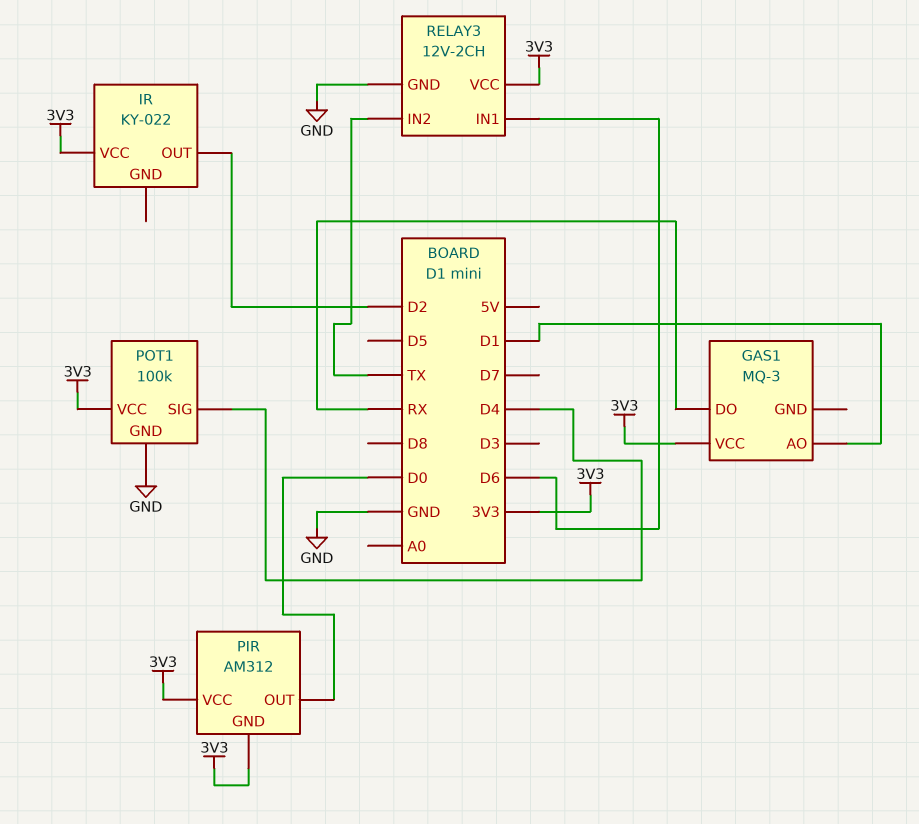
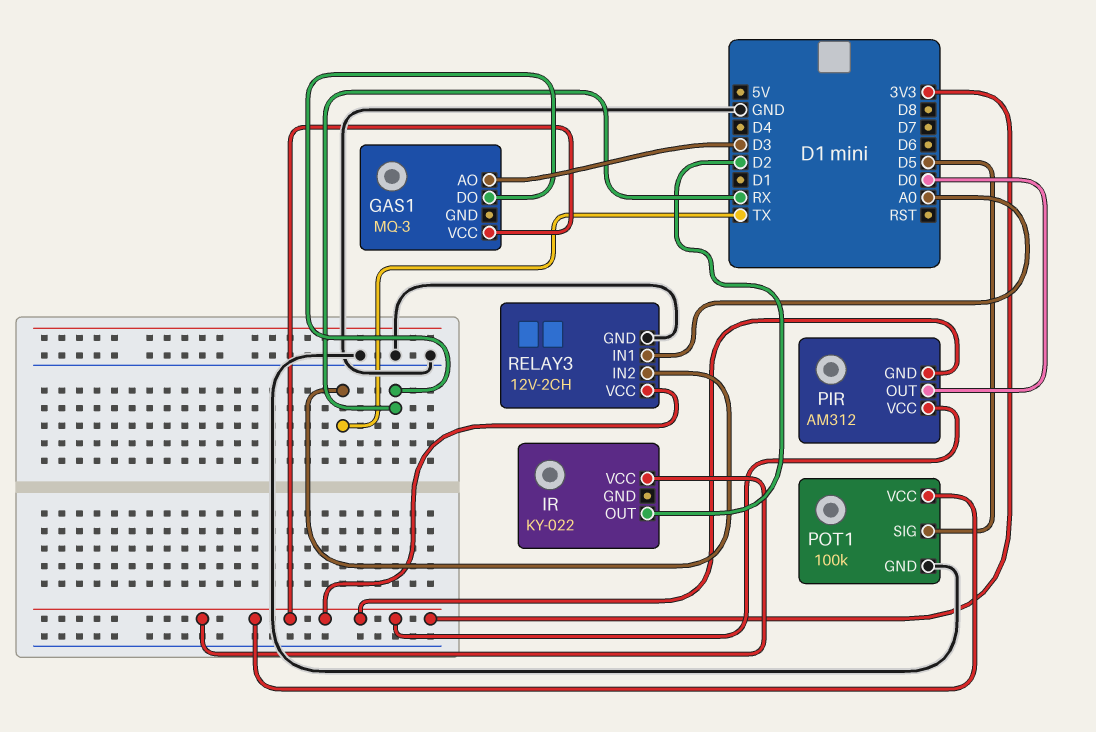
GAS1 pin AO: D1 -> D3
POT1 pin SIG: D4 -> D5
RELAY3 pin IN1: D6 -> A0

